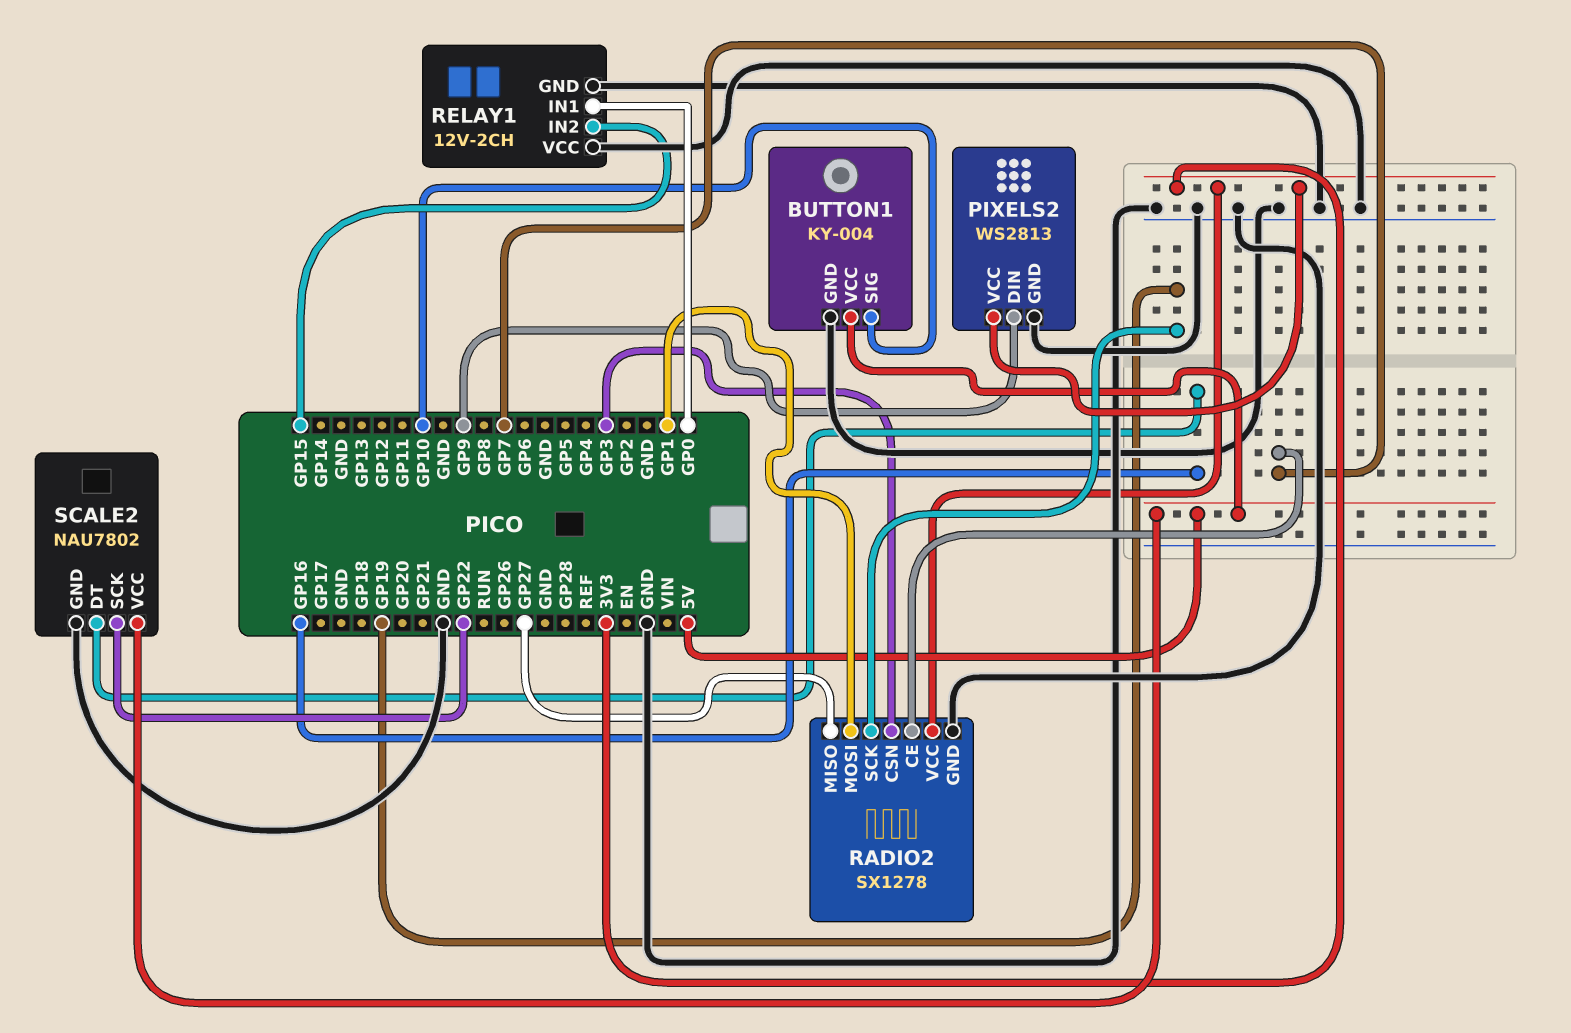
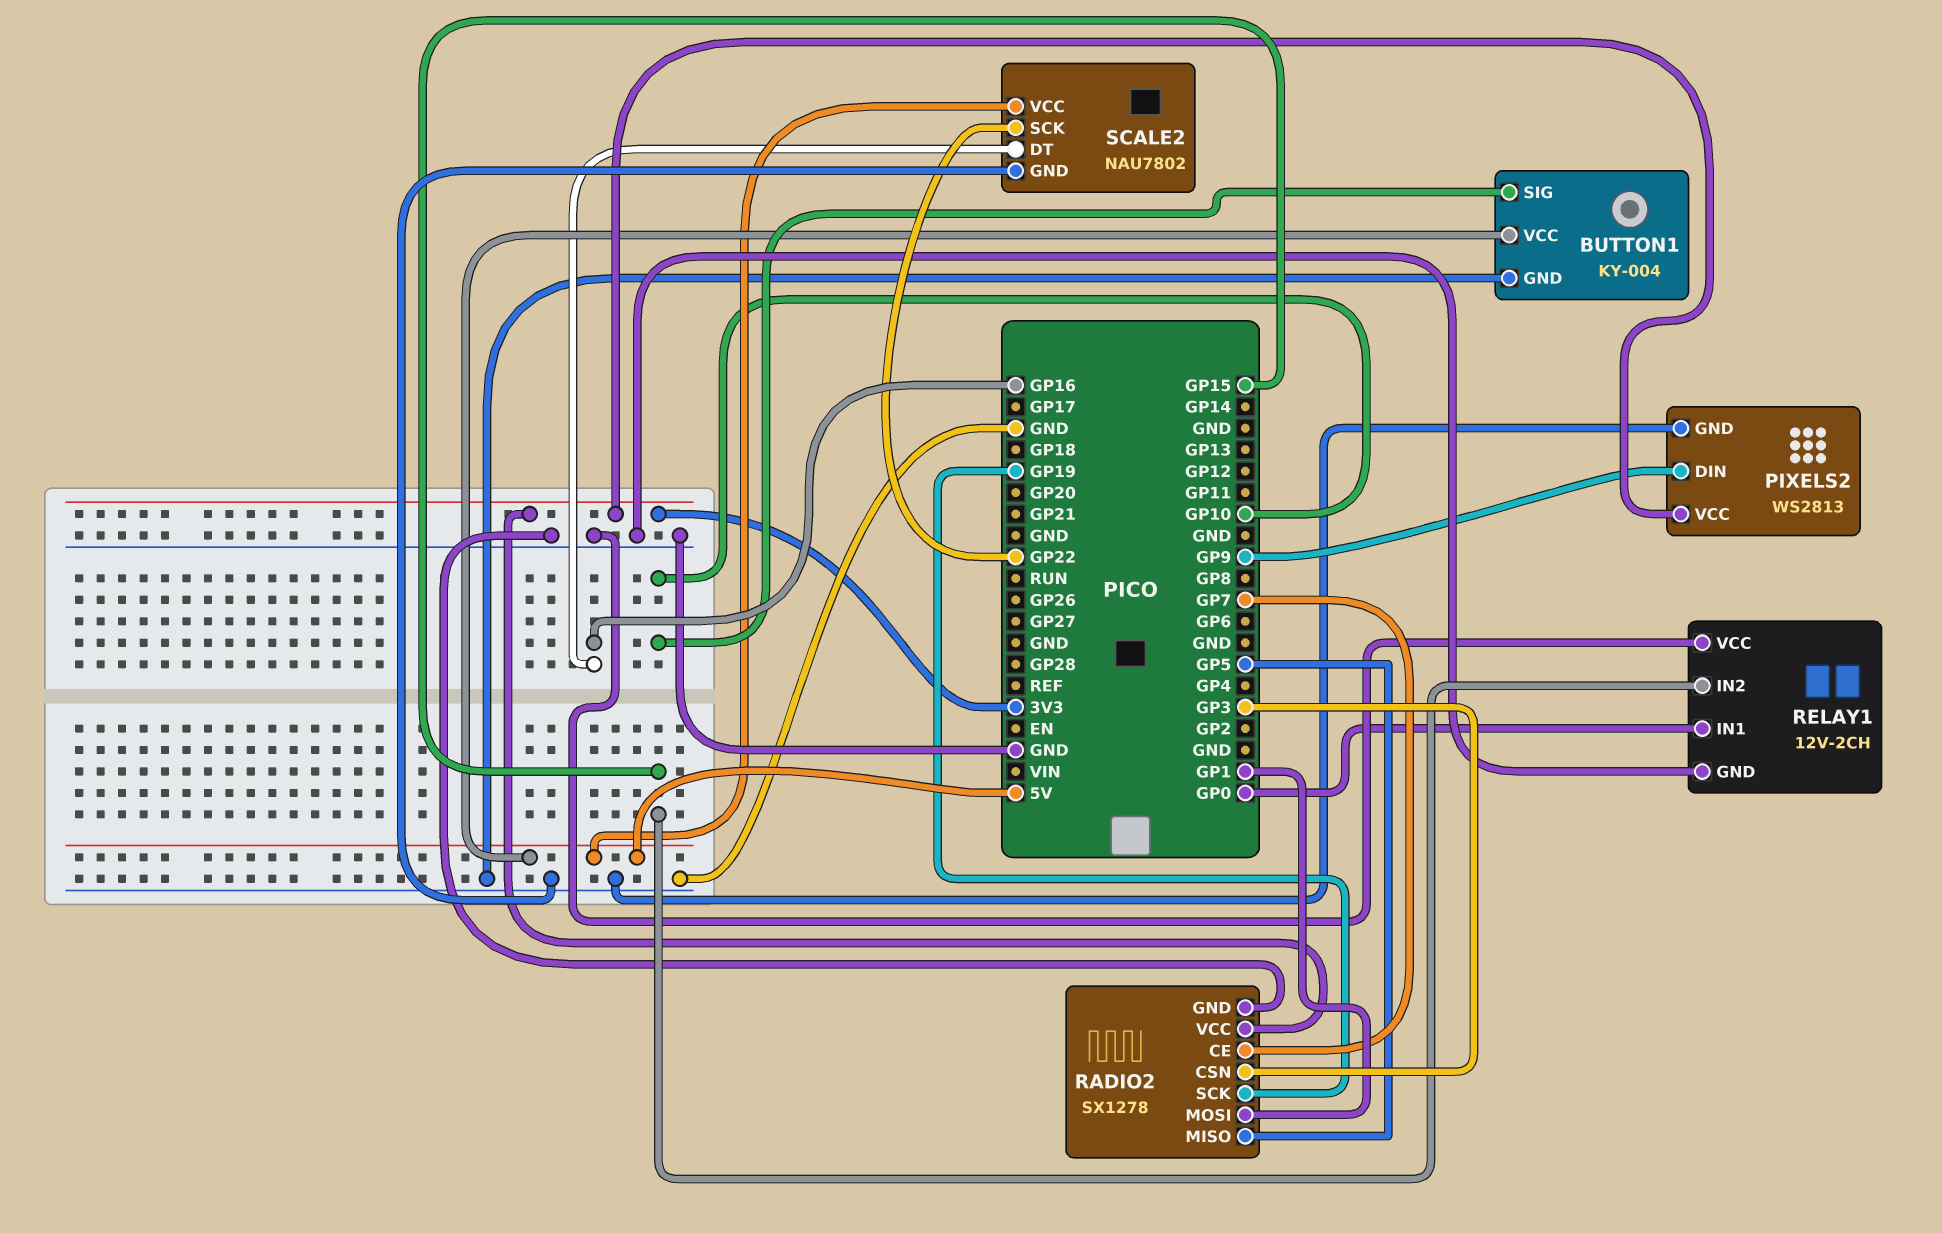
RADIO2 pin MISO: GP27 -> GP5

